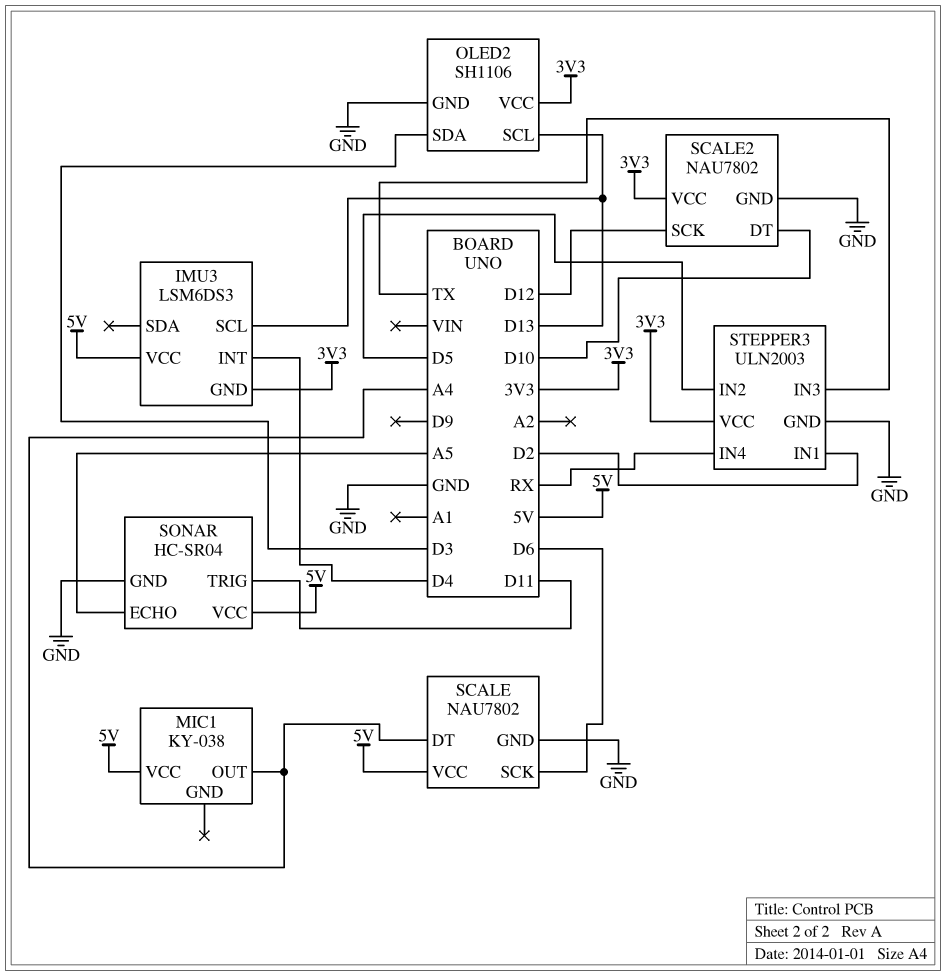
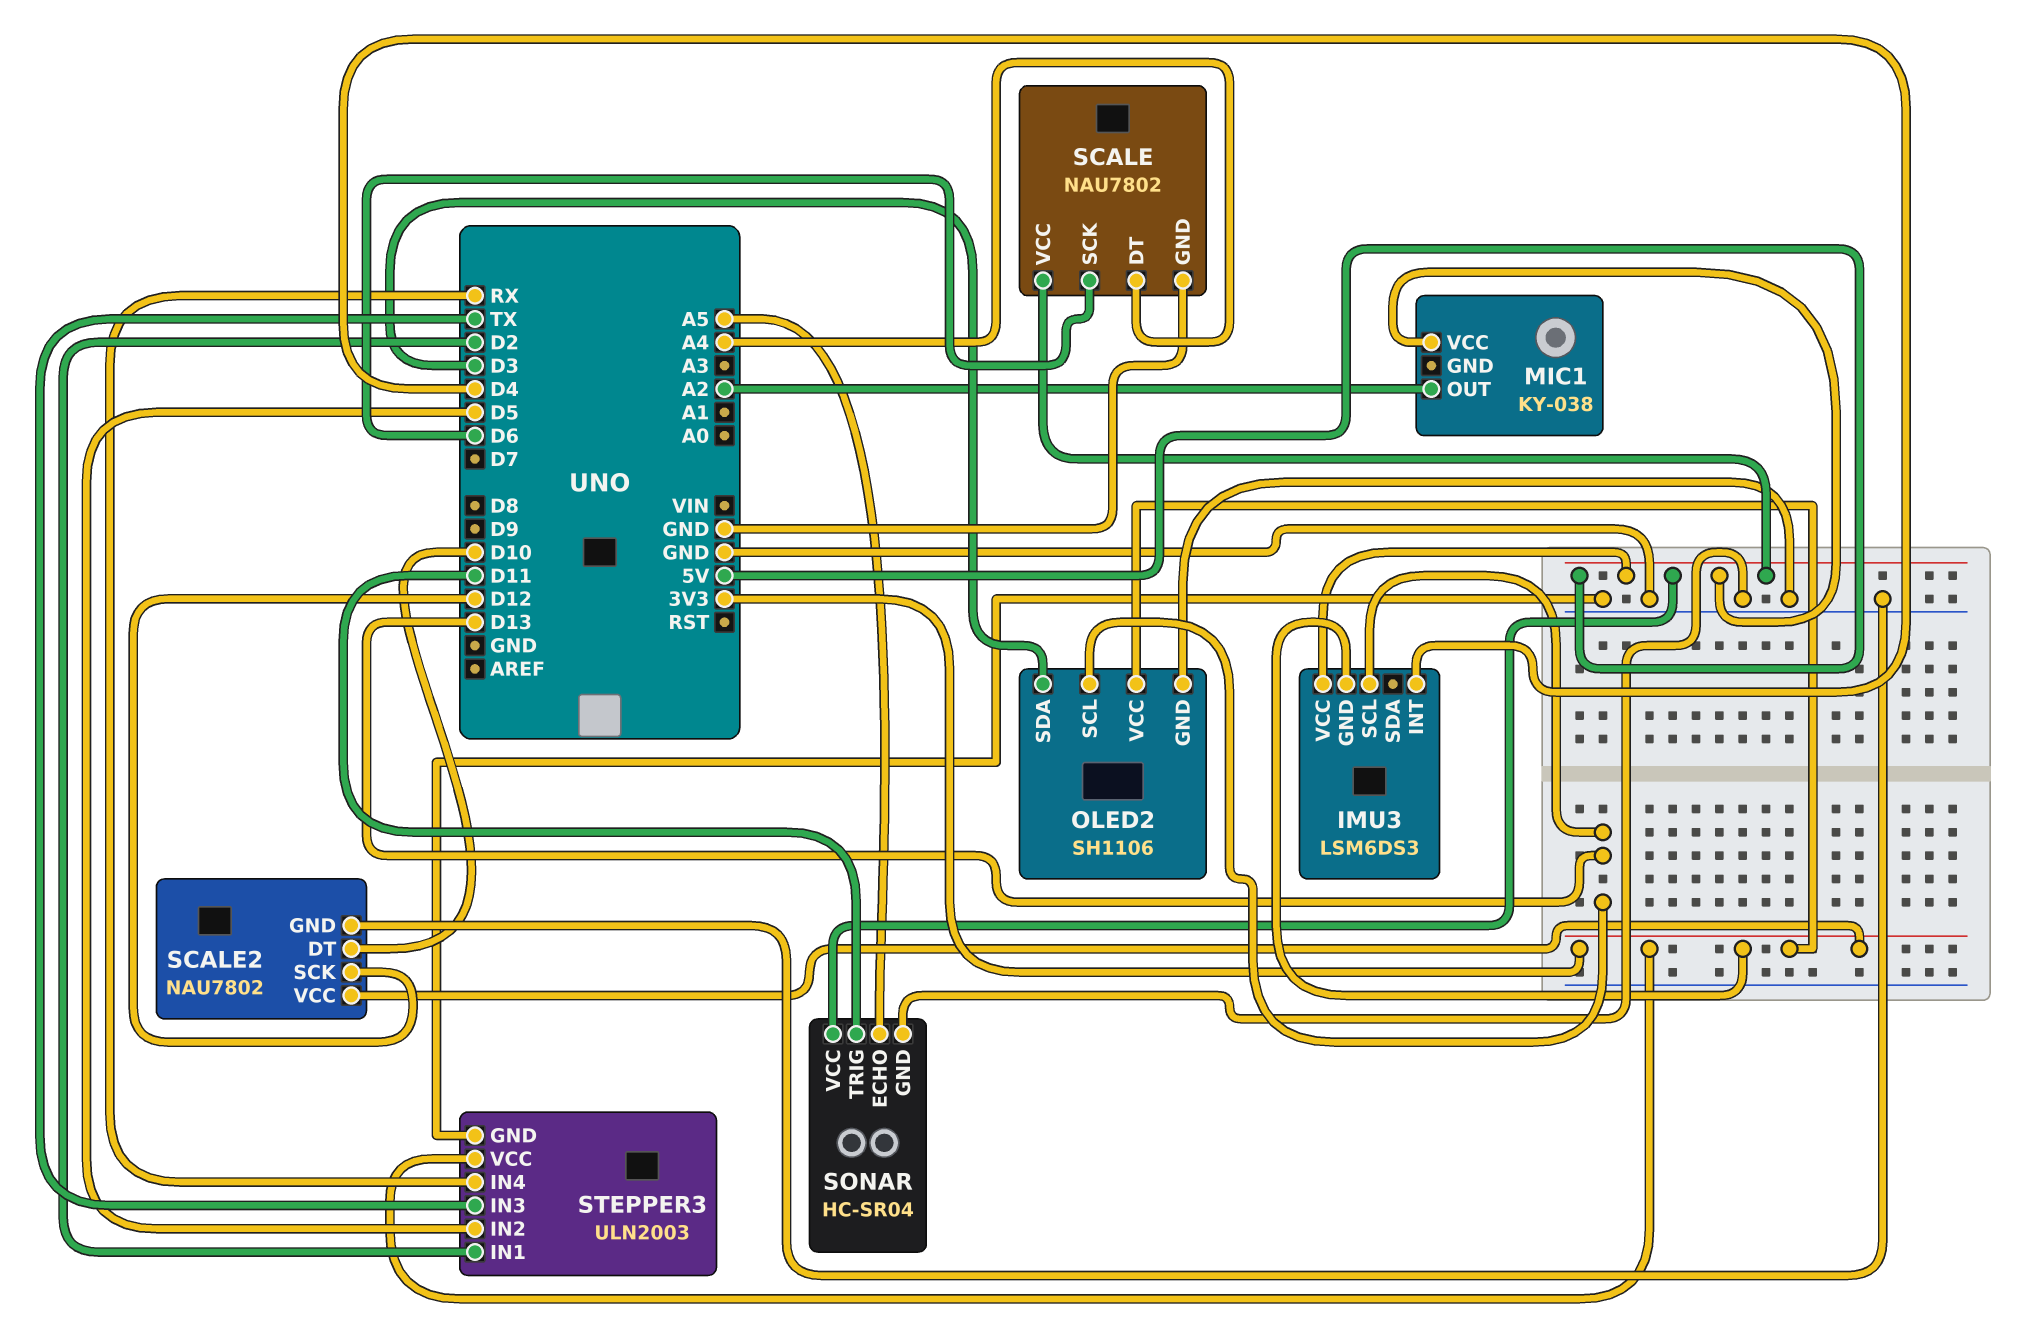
MIC1 pin OUT: A4 -> A2

